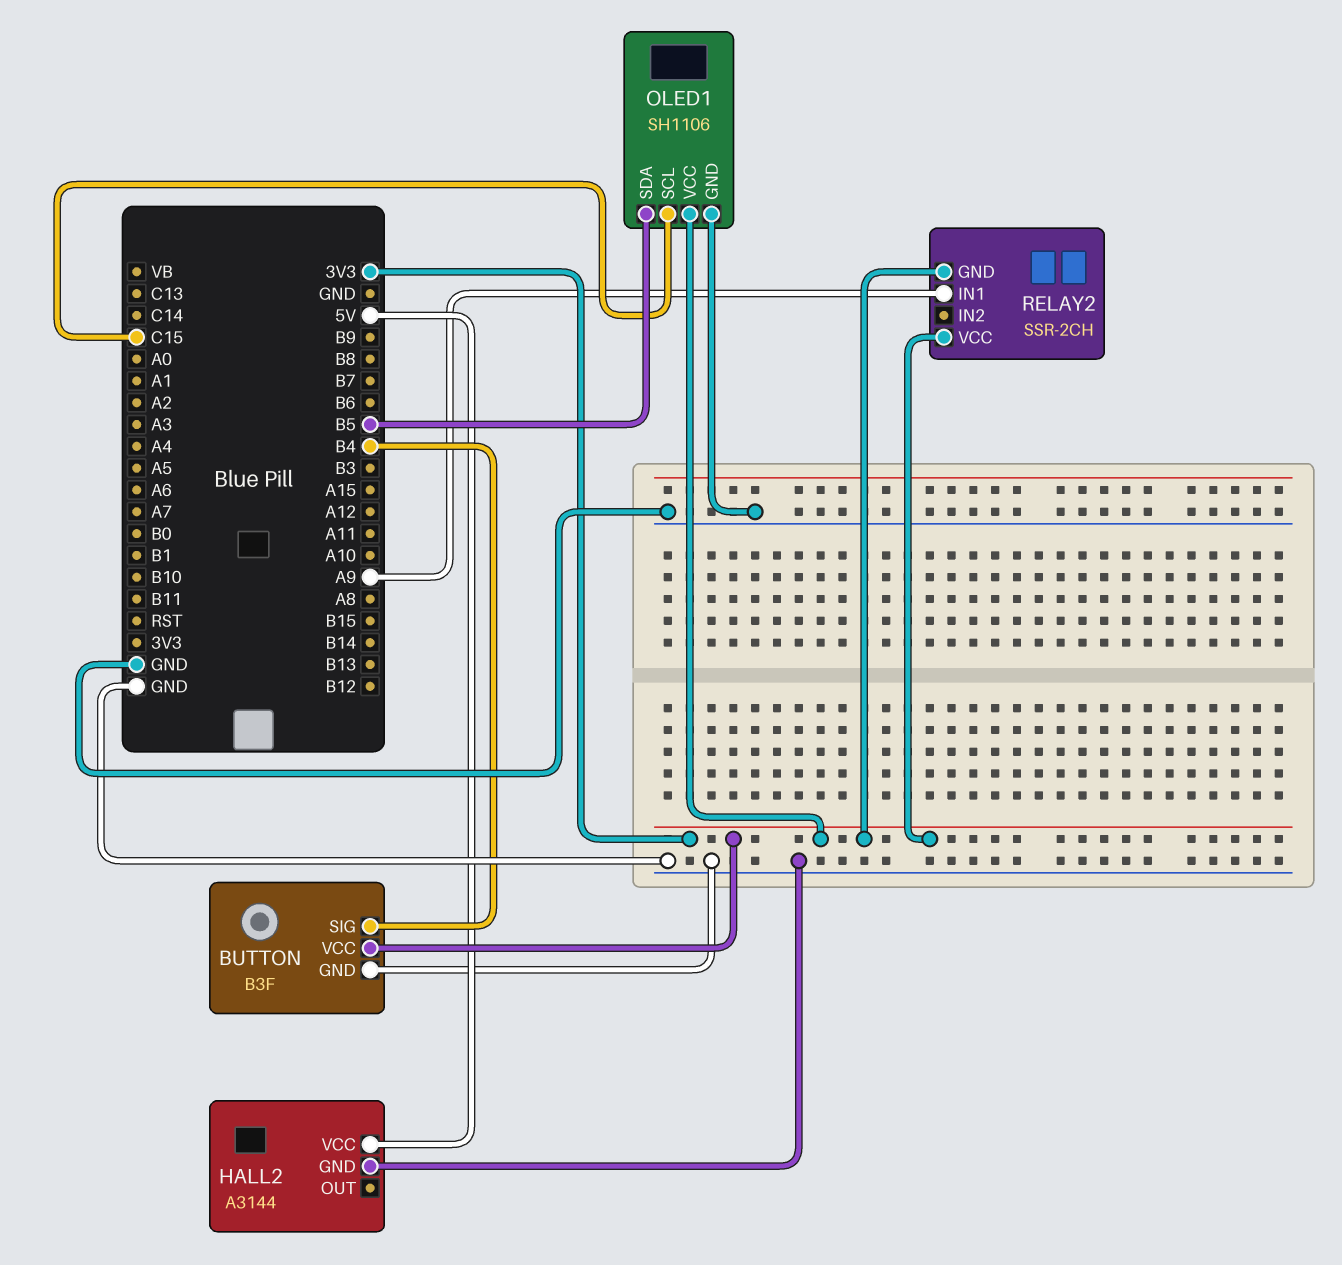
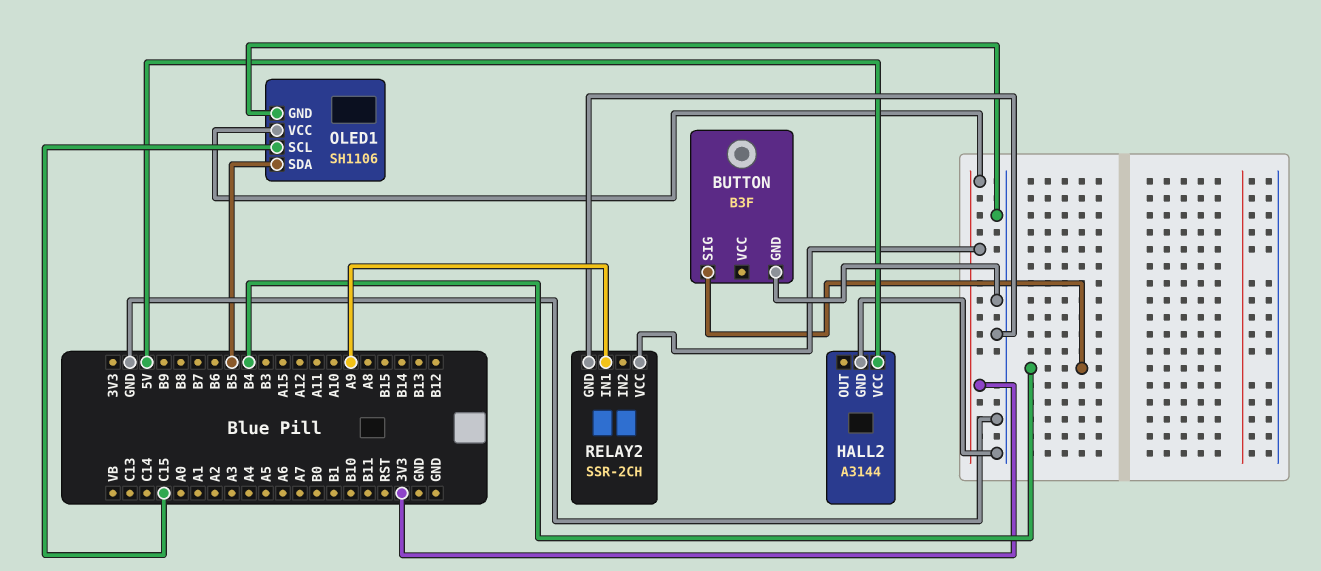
BUTTON pin VCC: 3V3 -> none
RELAY2 pin GND: 3V3 -> GND

